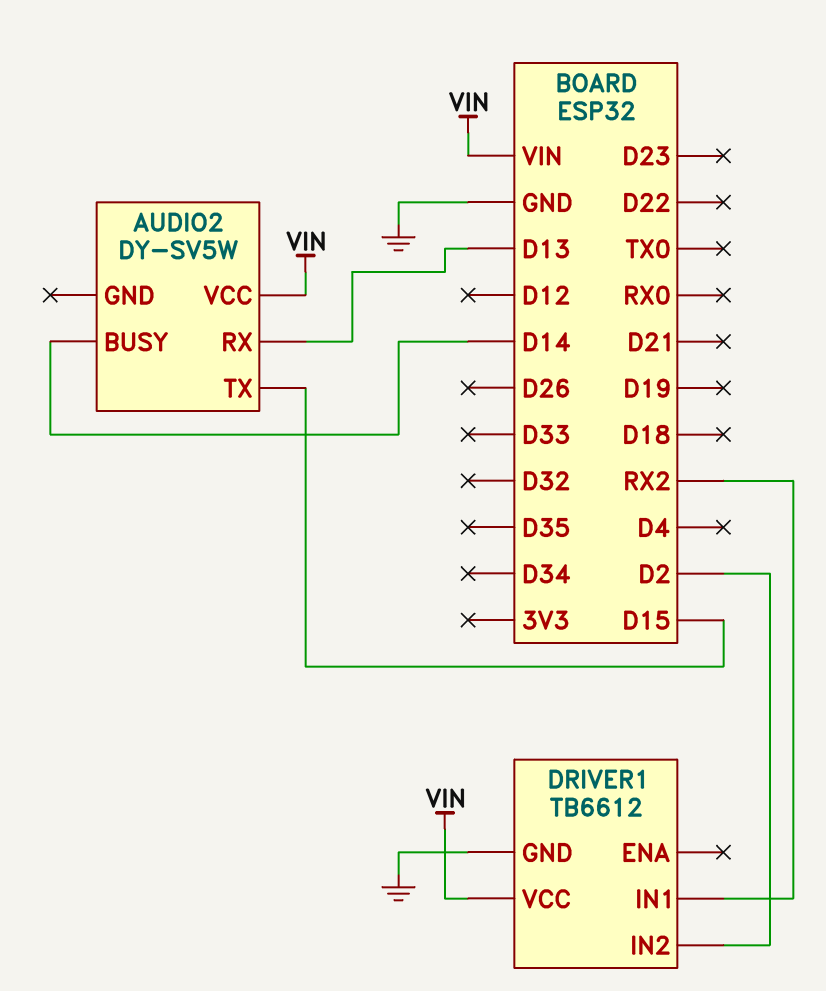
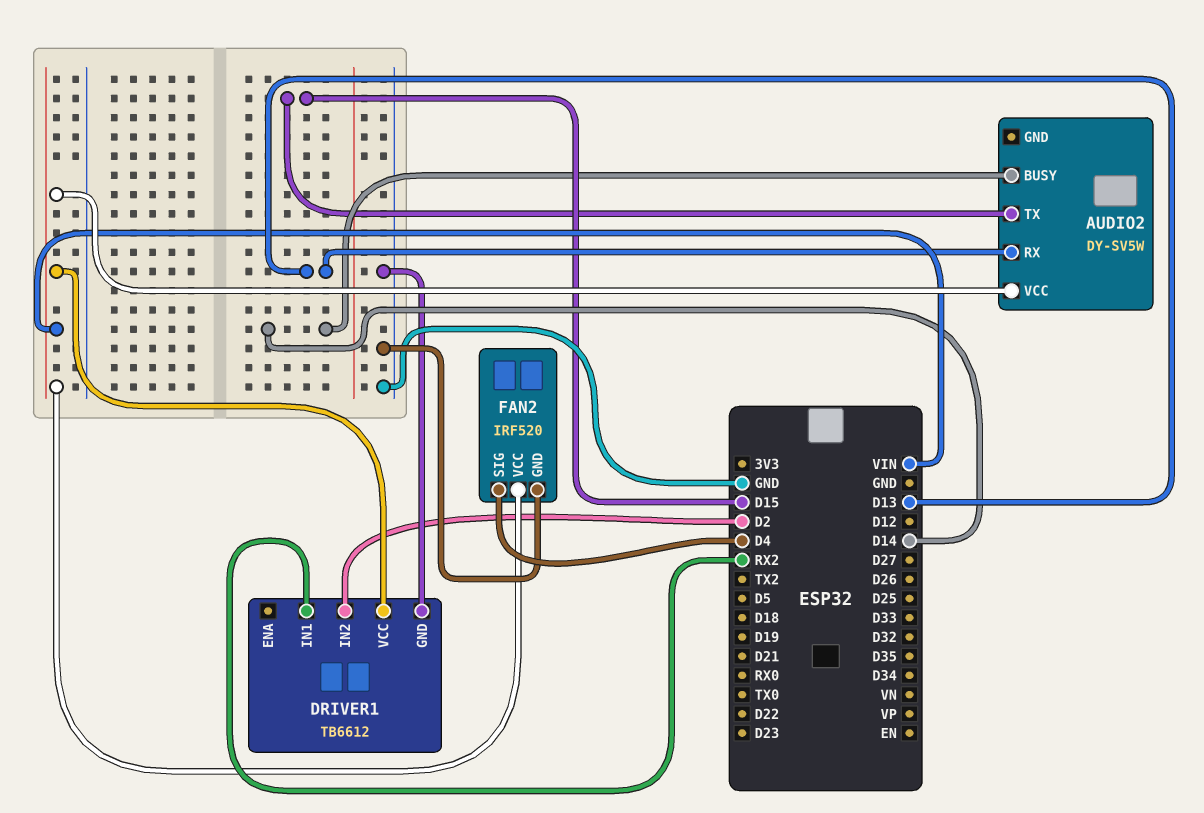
FAN2: none -> IRF520
FAN2 pin GND: none -> GND
FAN2 pin SIG: none -> D4
FAN2 pin VCC: none -> VIN

